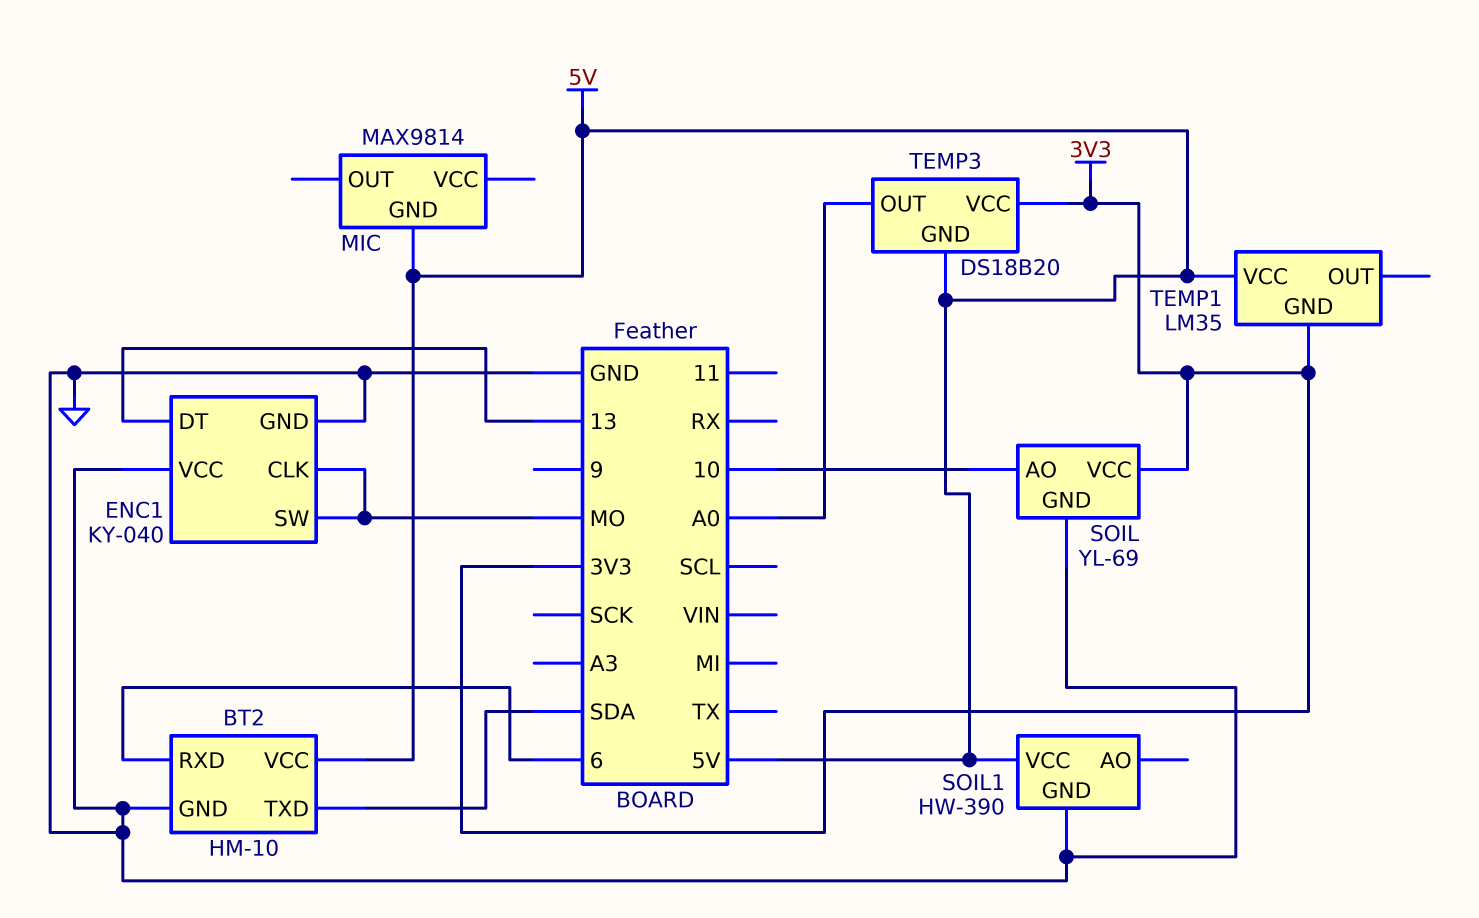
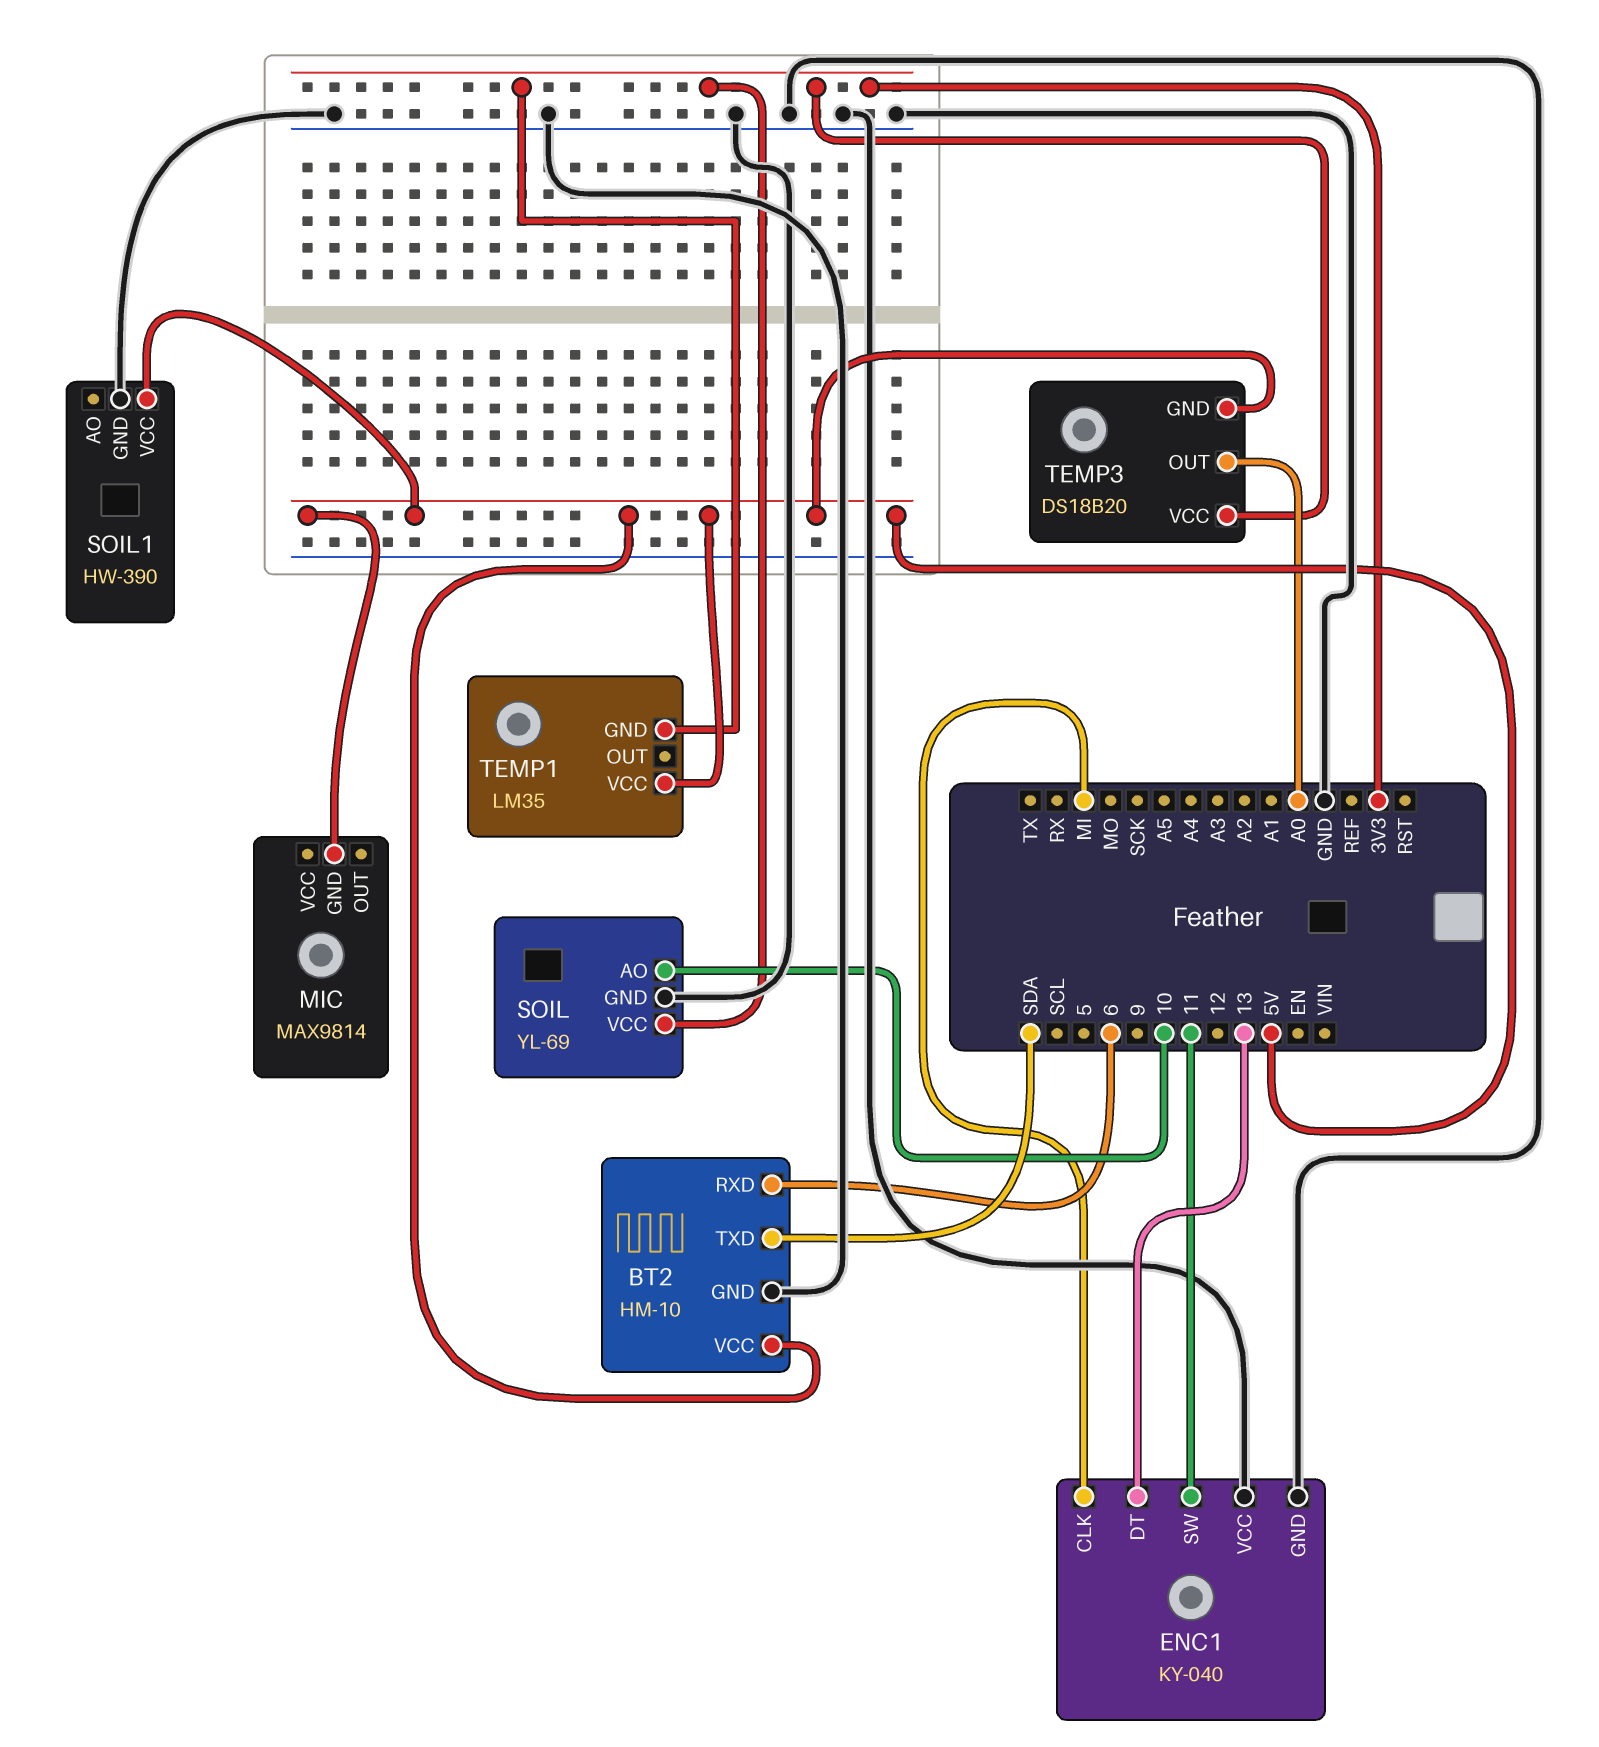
ENC1 pin CLK: MO -> MI
ENC1 pin SW: MO -> 11

